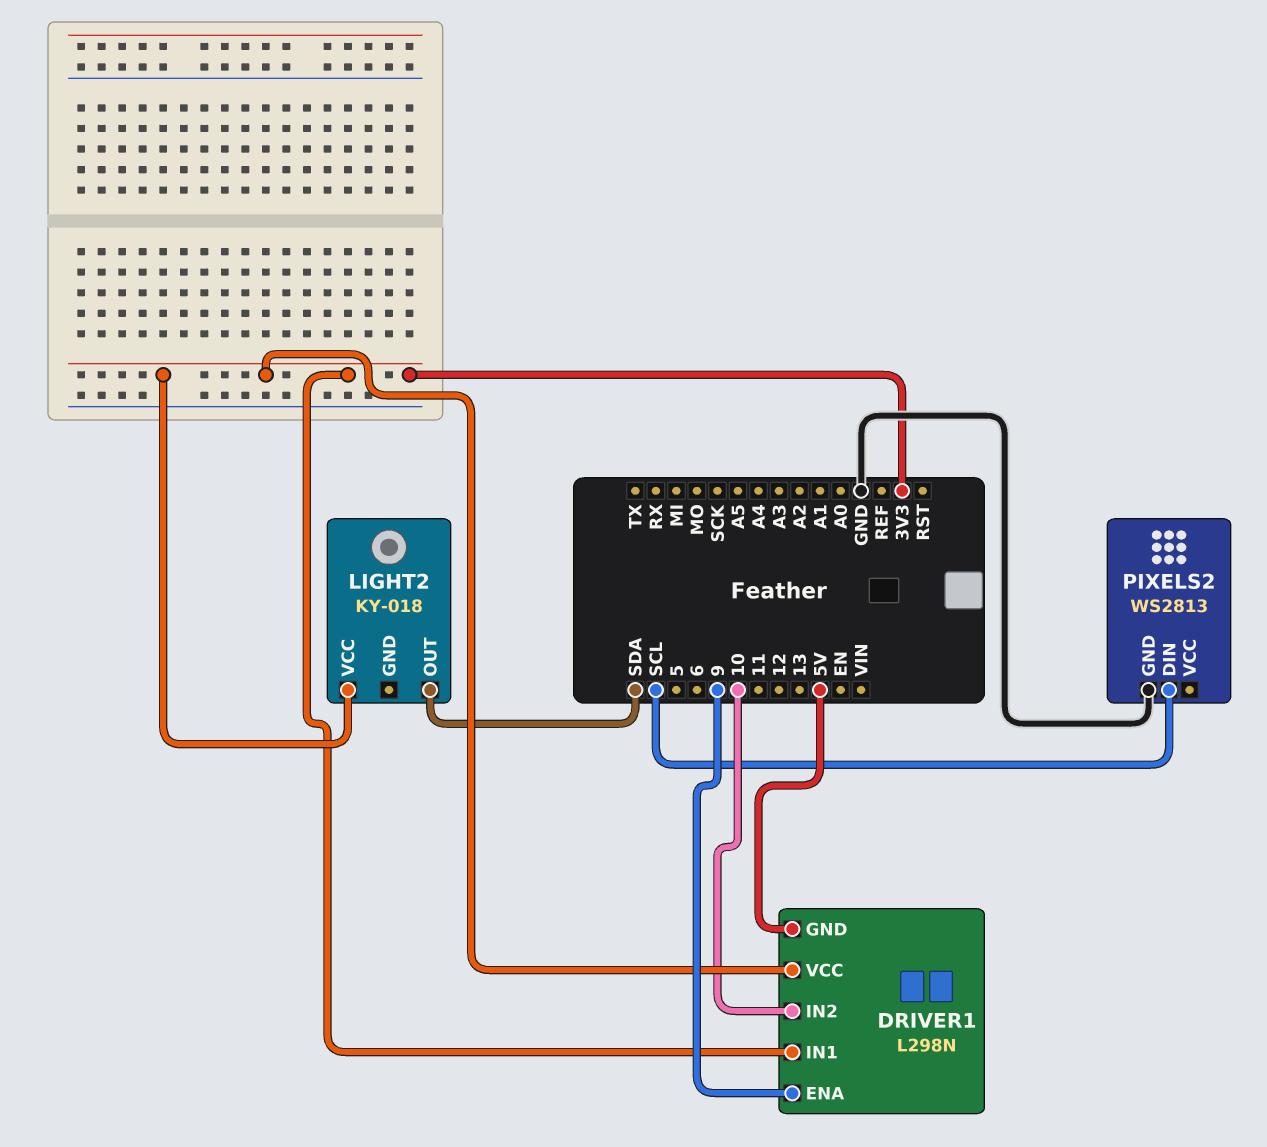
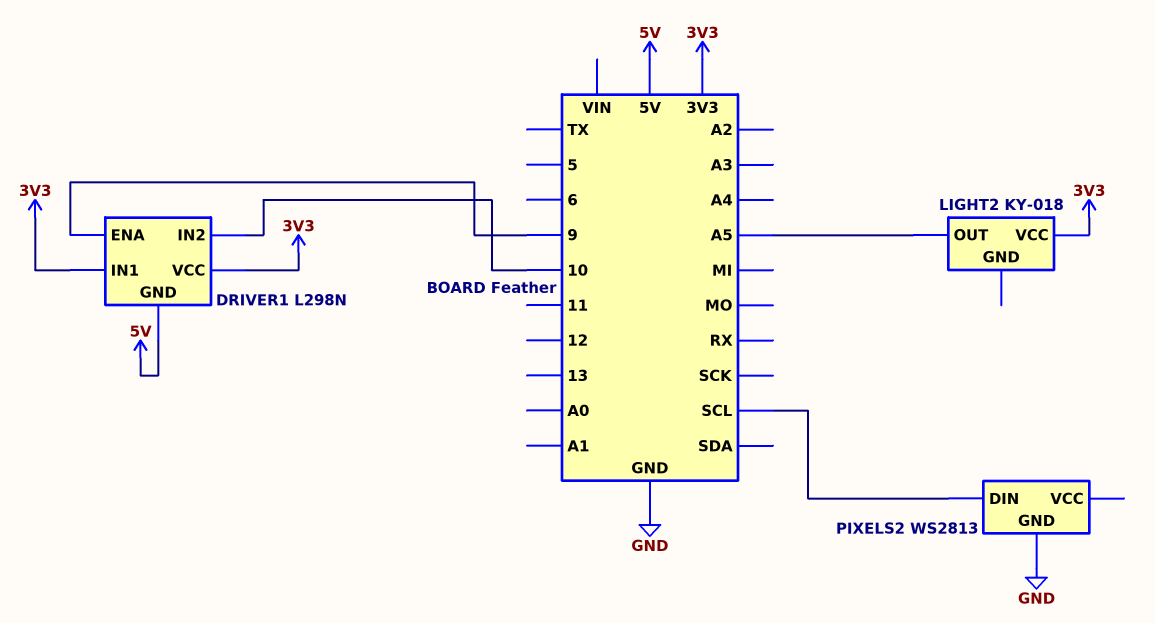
LIGHT2 pin OUT: SDA -> A5

